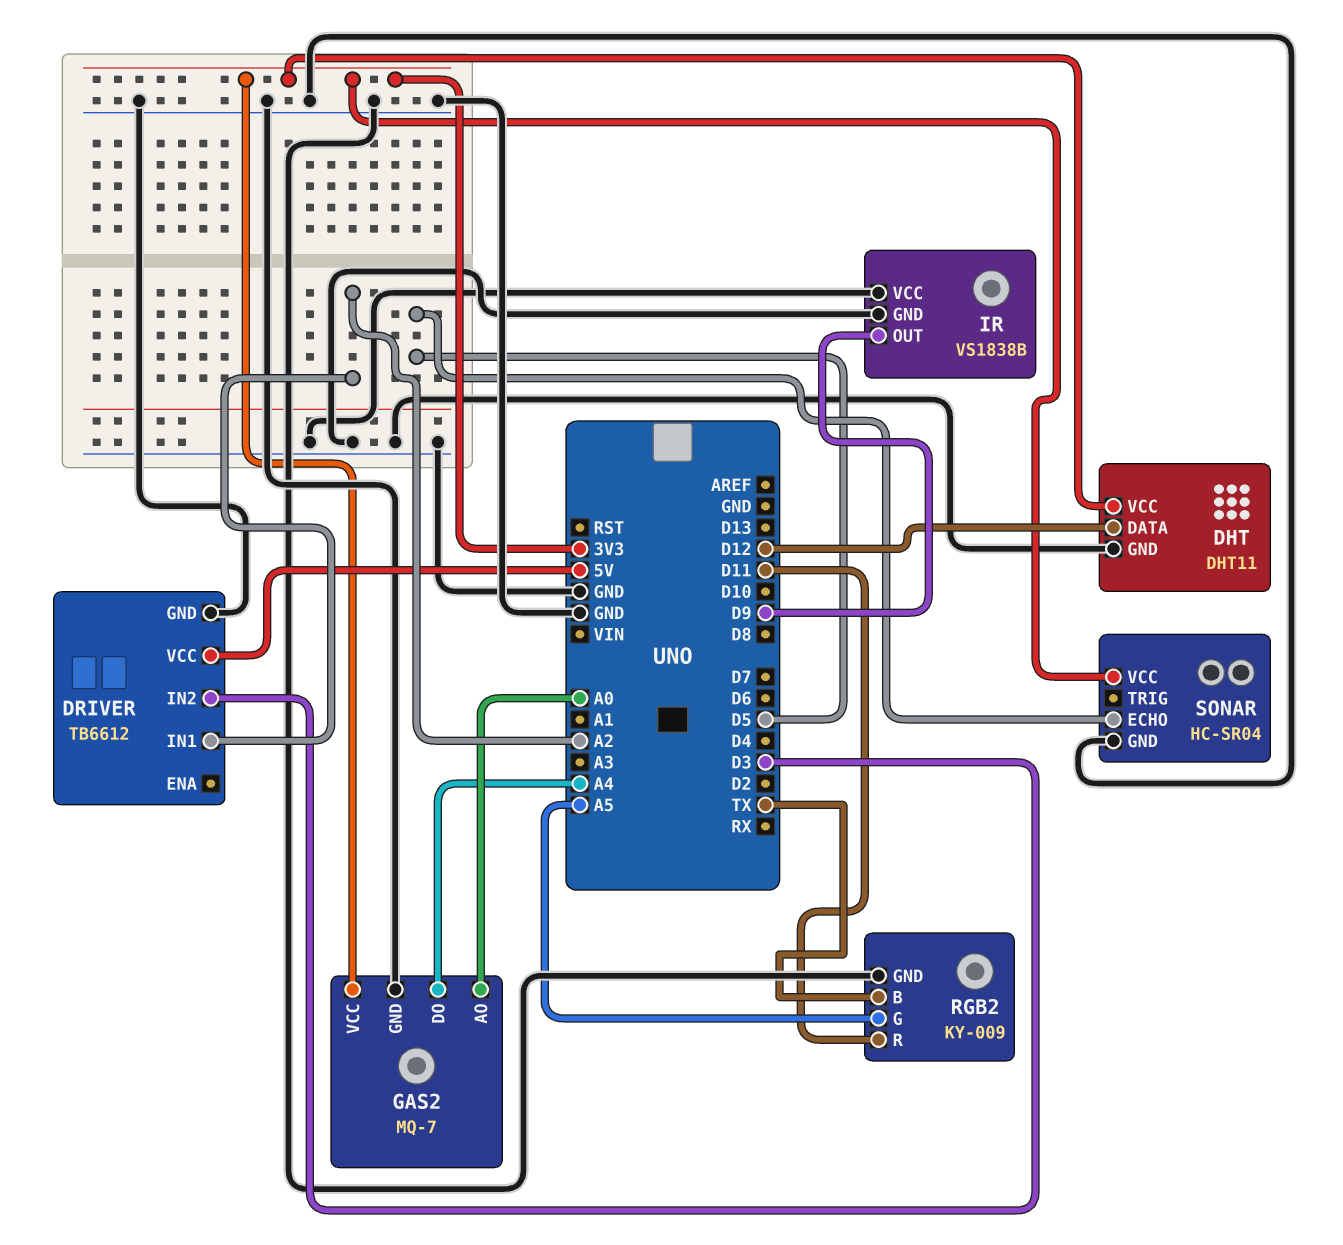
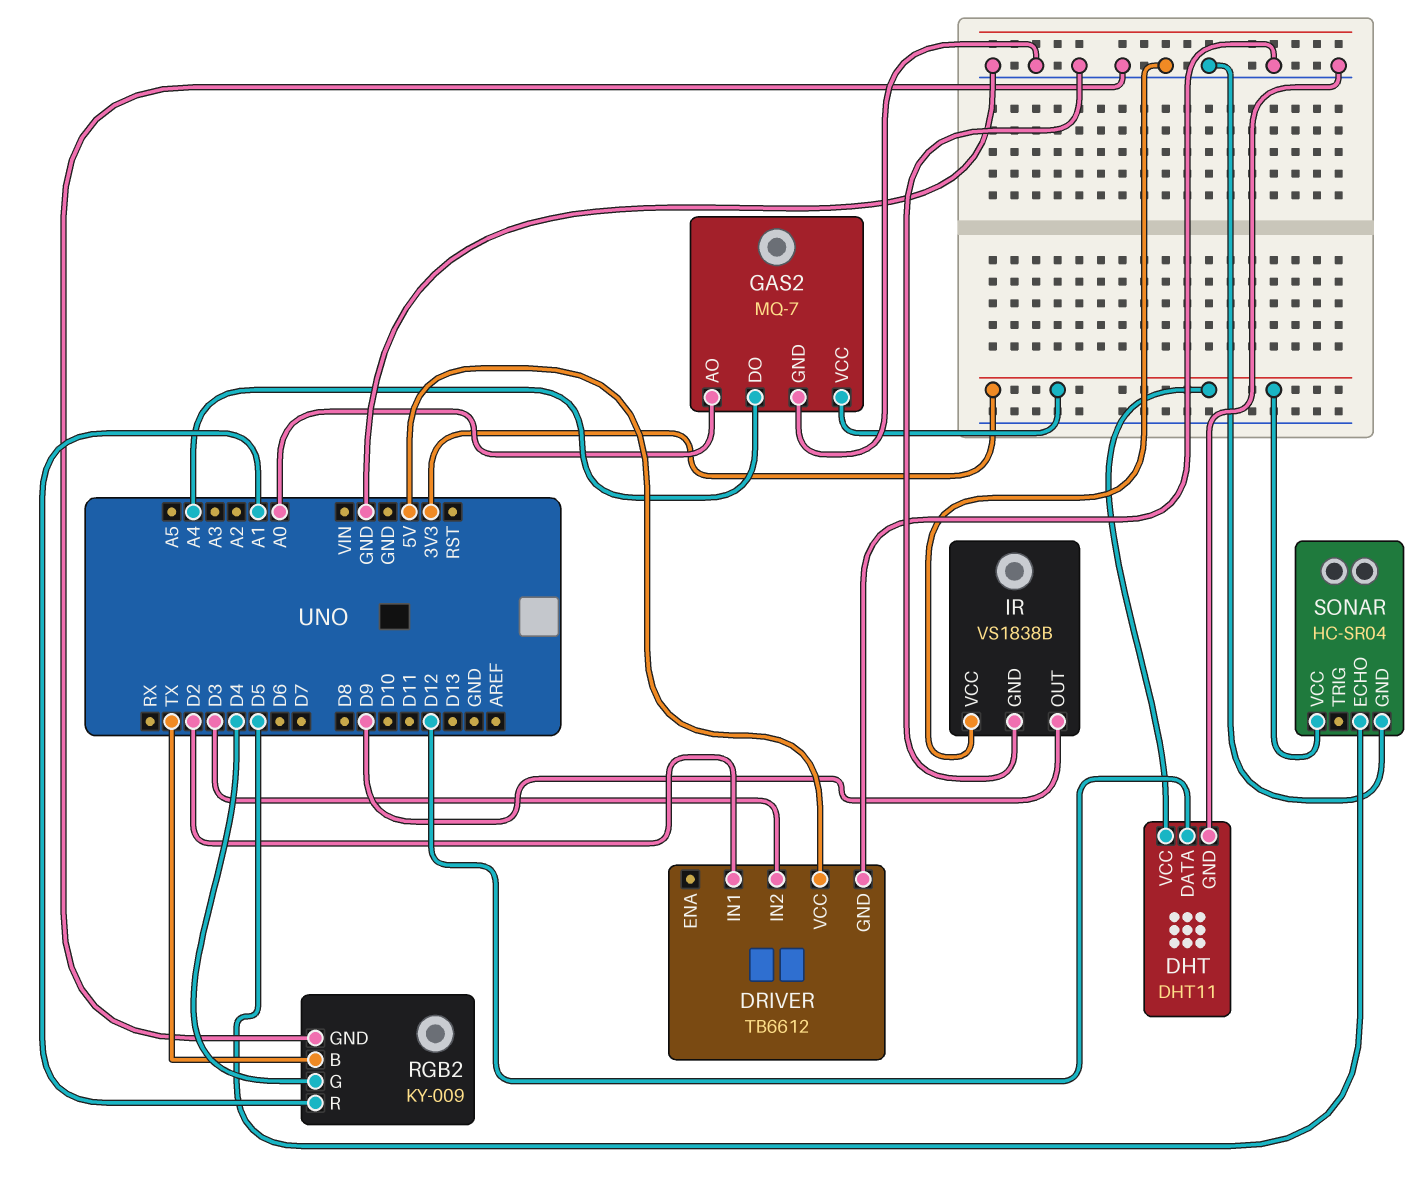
DRIVER pin IN1: A2 -> D2
RGB2 pin G: A5 -> D4
RGB2 pin R: D11 -> A1

